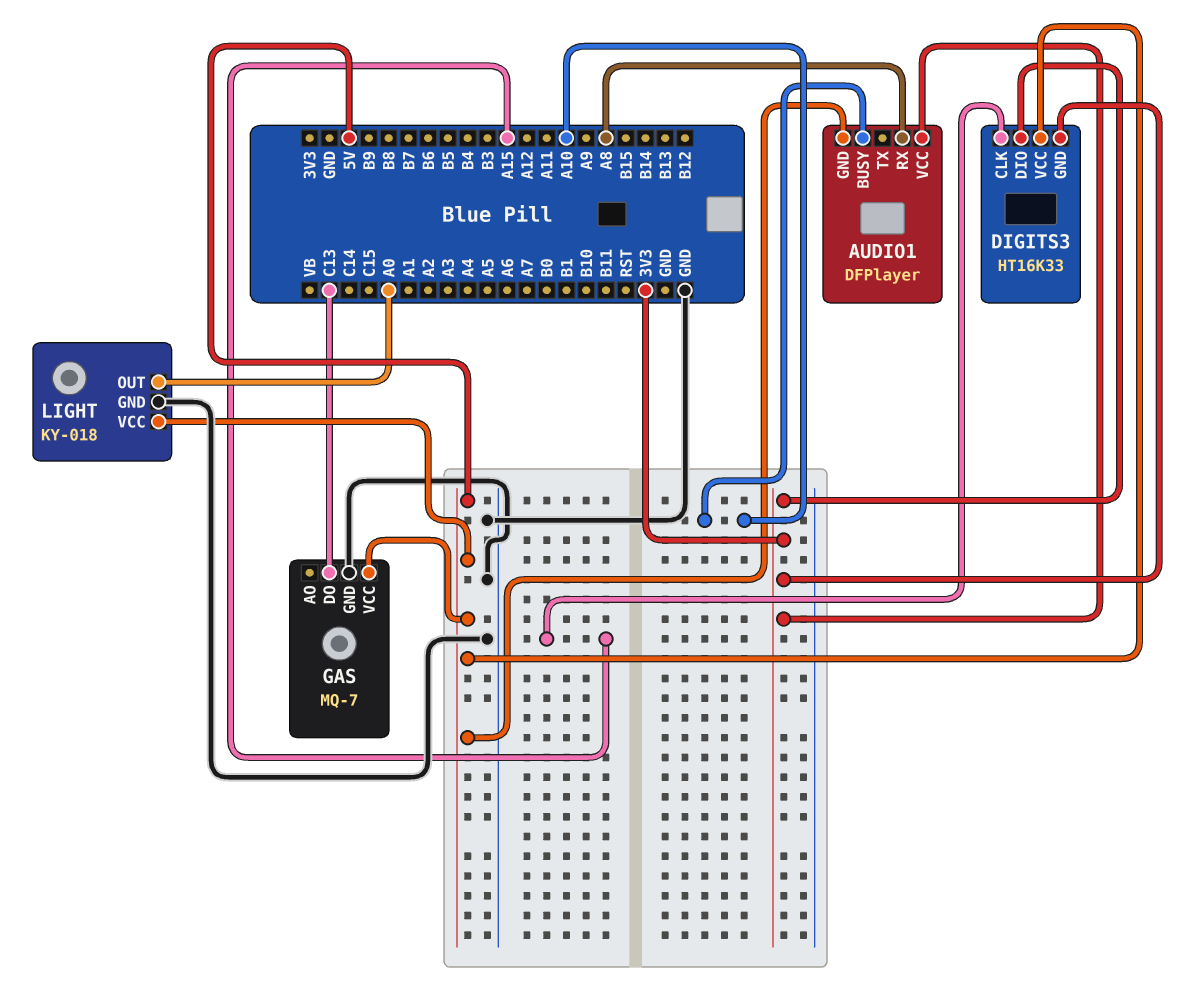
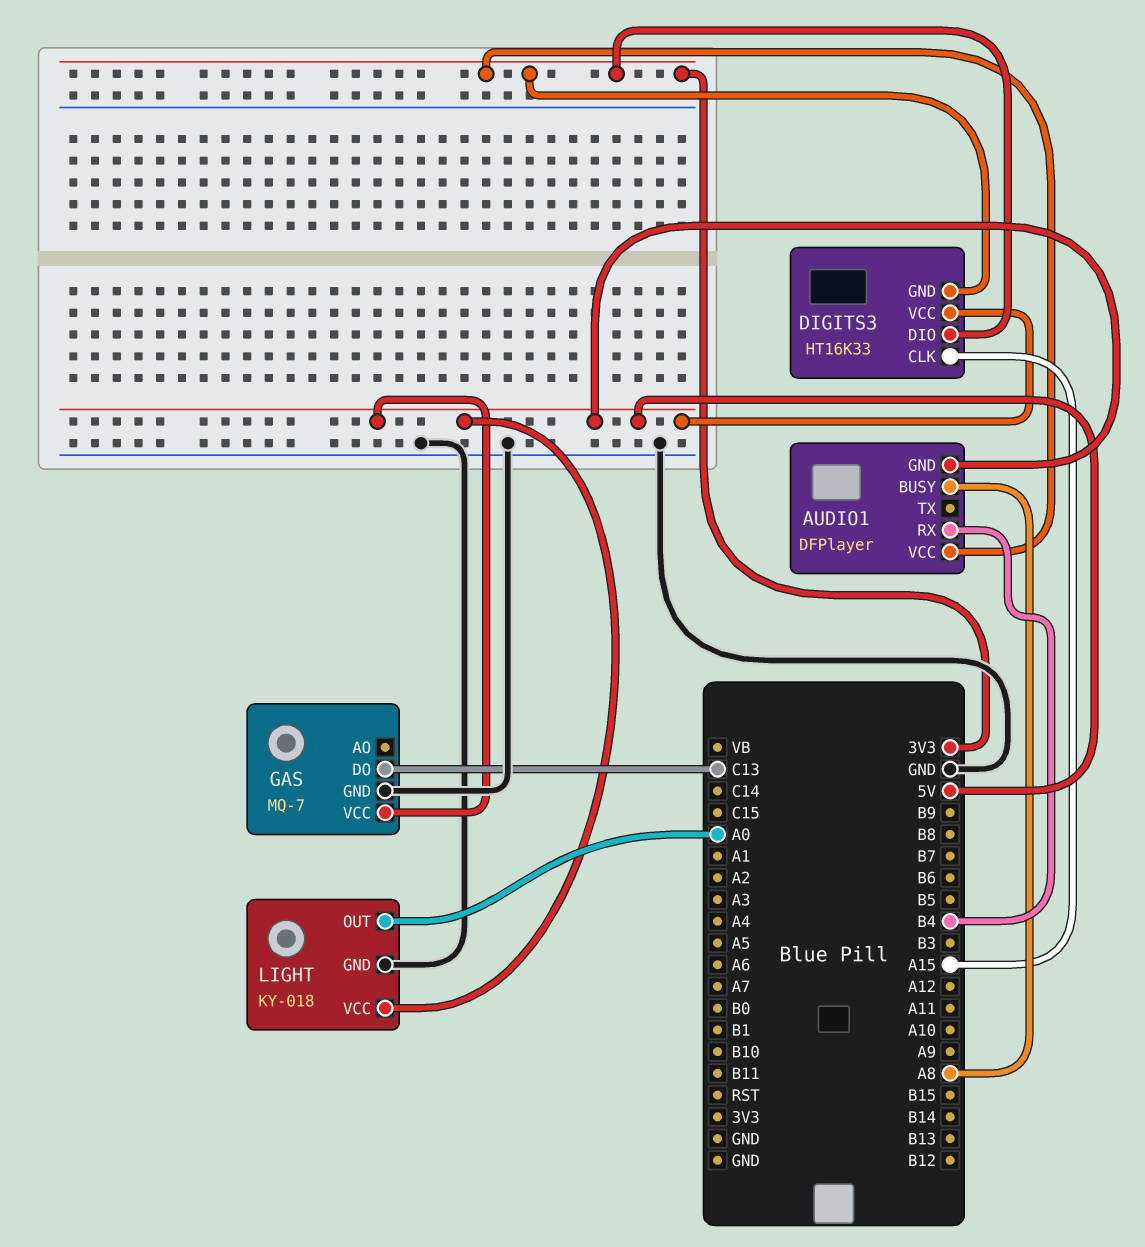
AUDIO1 pin BUSY: A10 -> A8
AUDIO1 pin RX: A8 -> B4

